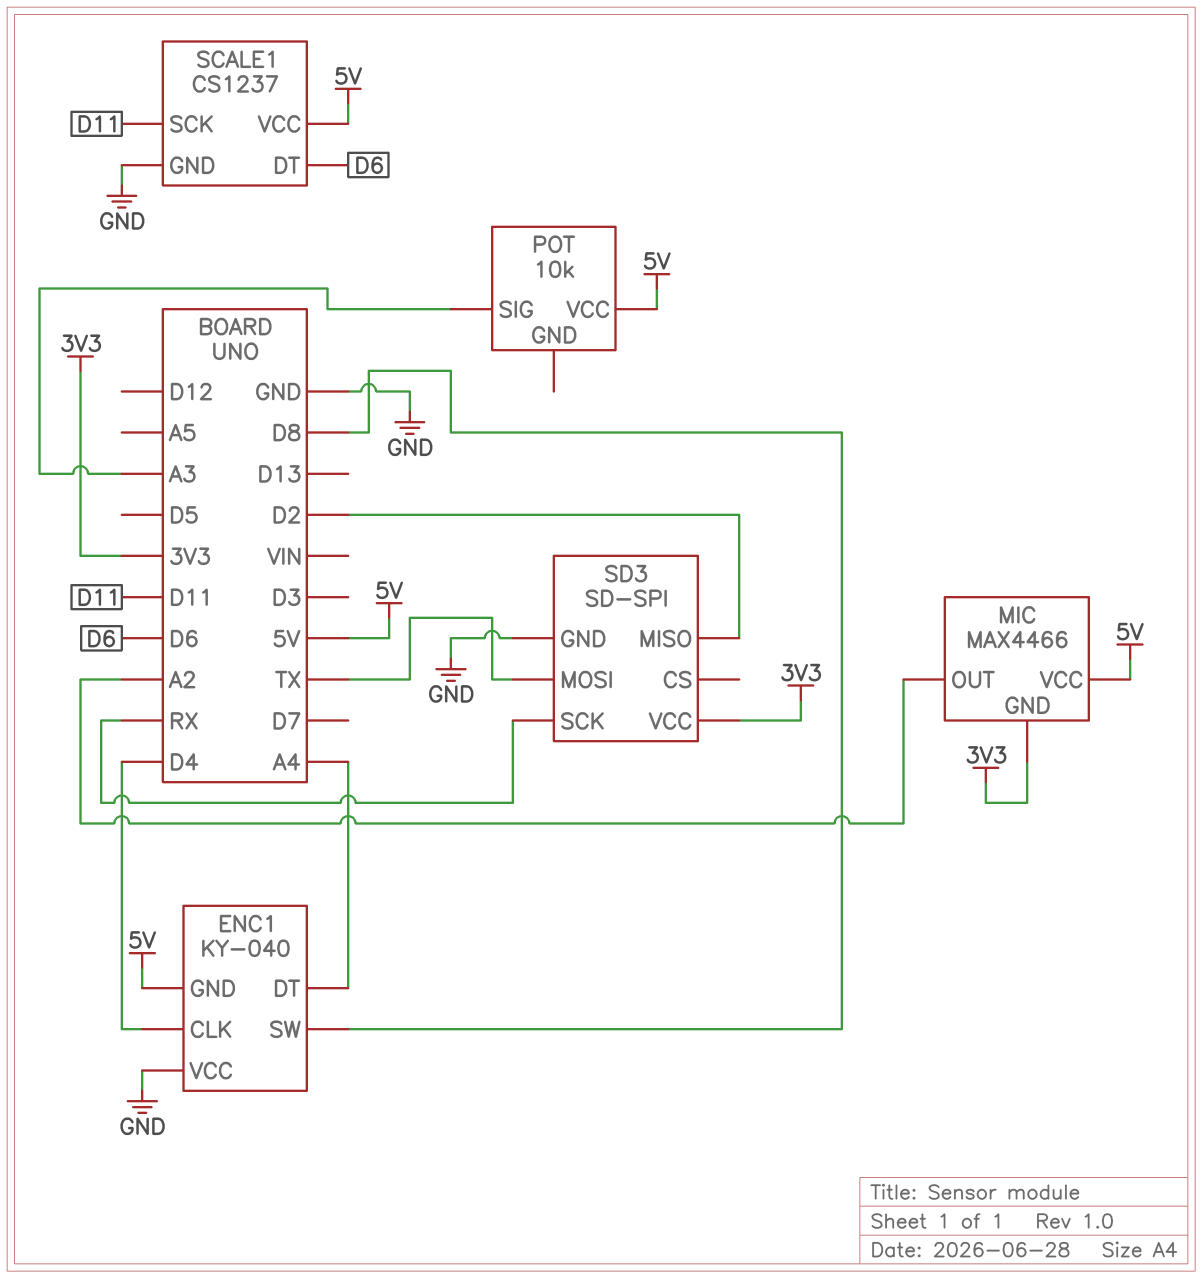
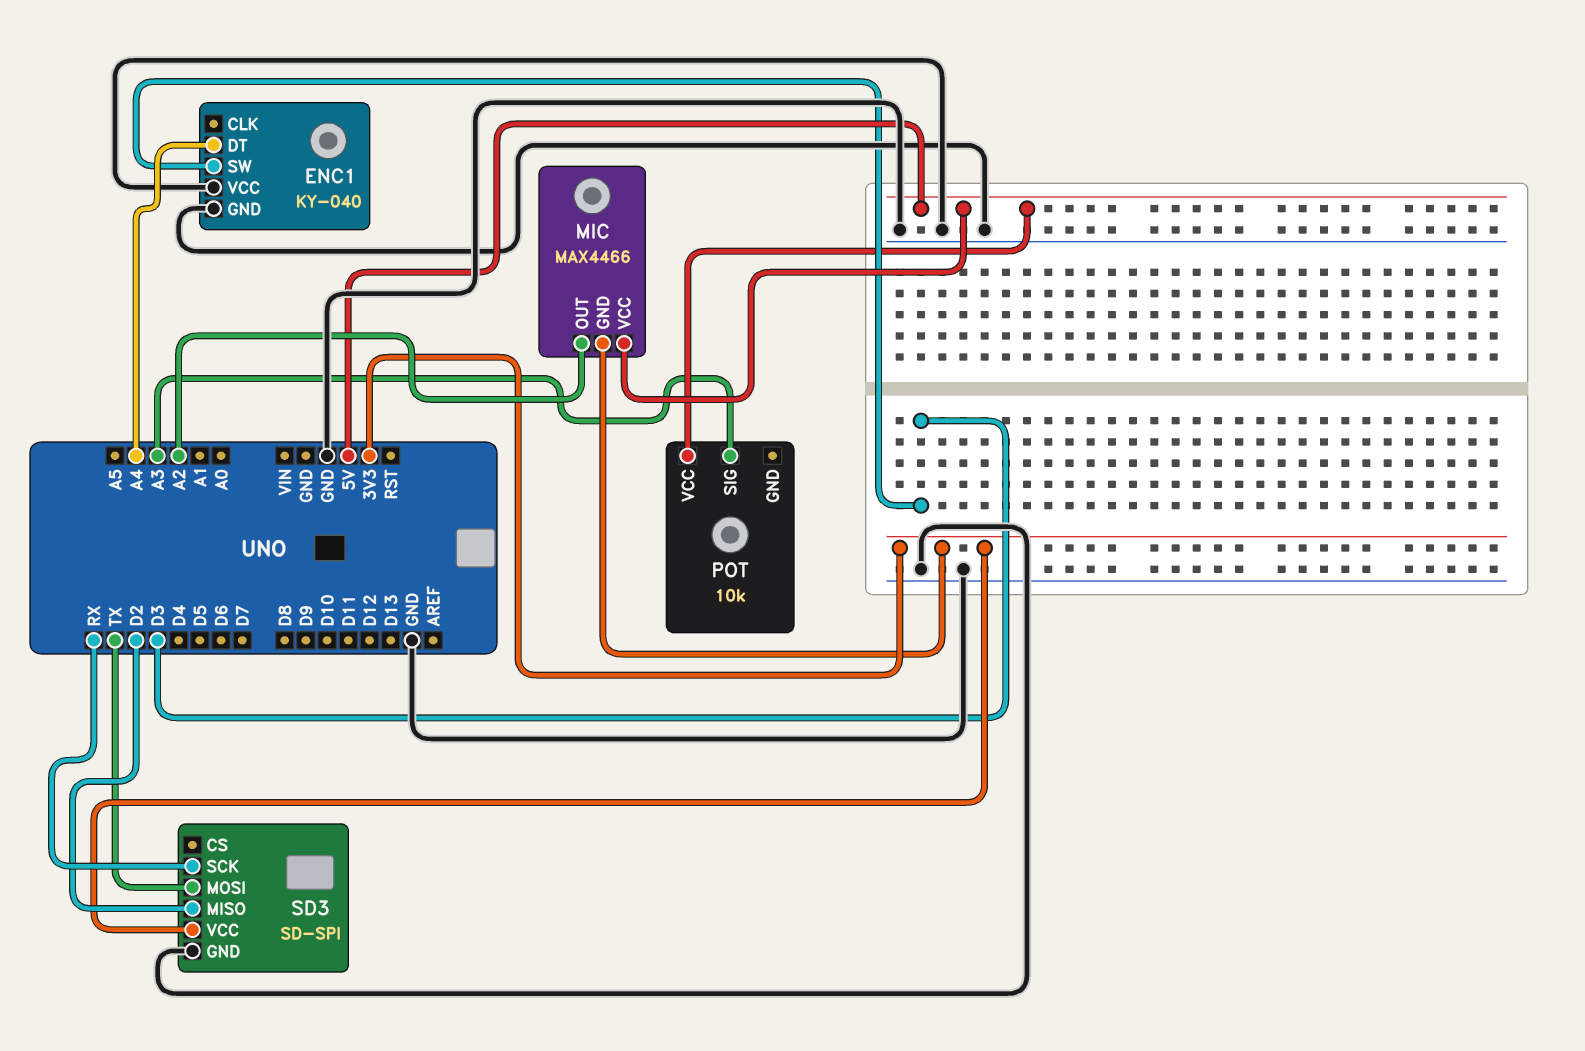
ENC1 pin CLK: D4 -> none
ENC1 pin GND: 5V -> GND
ENC1 pin SW: D8 -> D3
SCALE1: CS1237 -> none
SCALE1 pin DT: D6 -> none
SCALE1 pin GND: GND -> none
SCALE1 pin SCK: D11 -> none
SCALE1 pin VCC: 5V -> none

